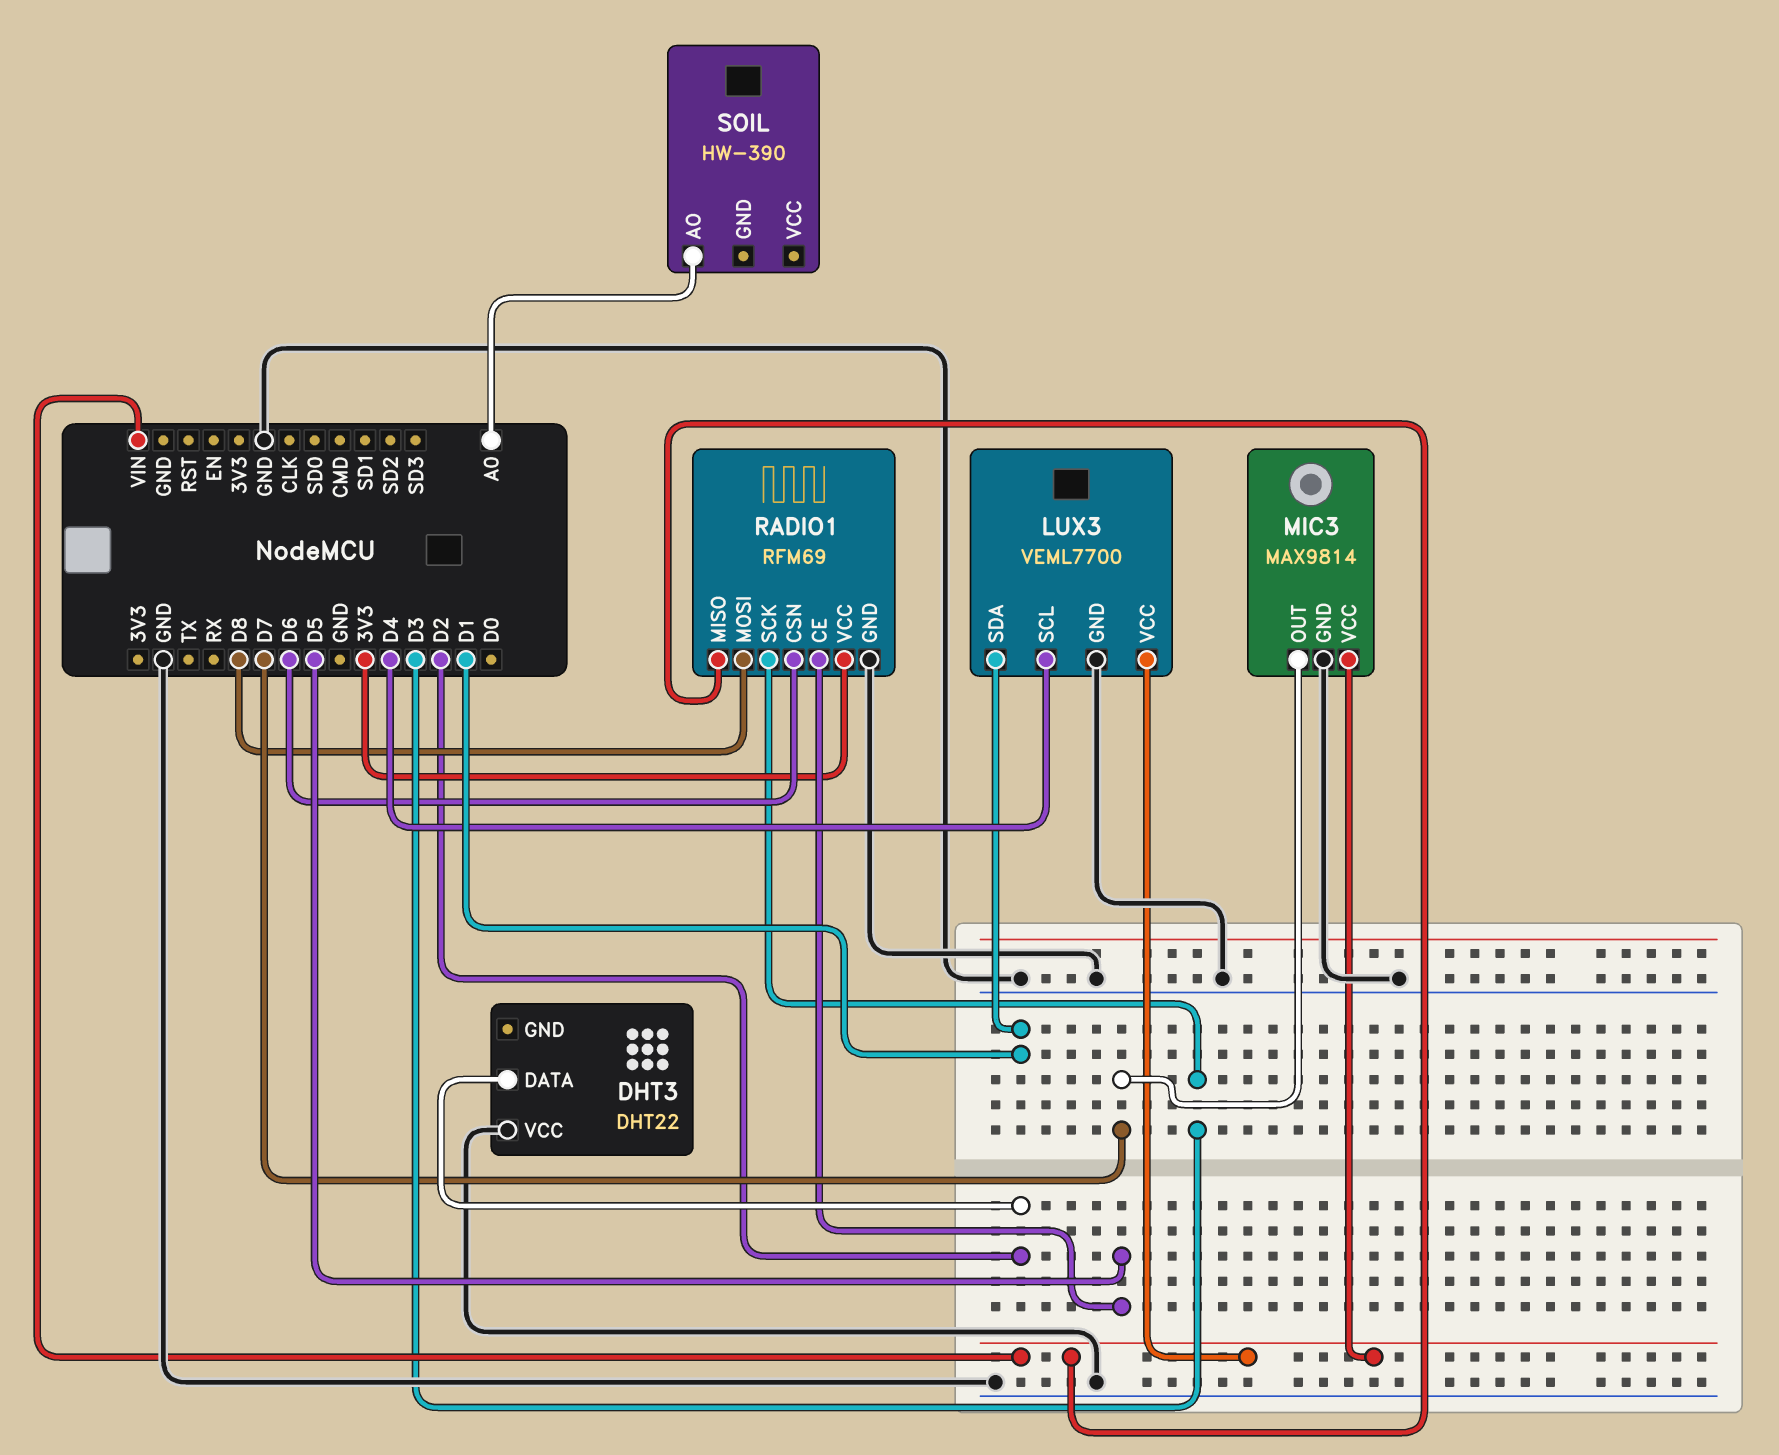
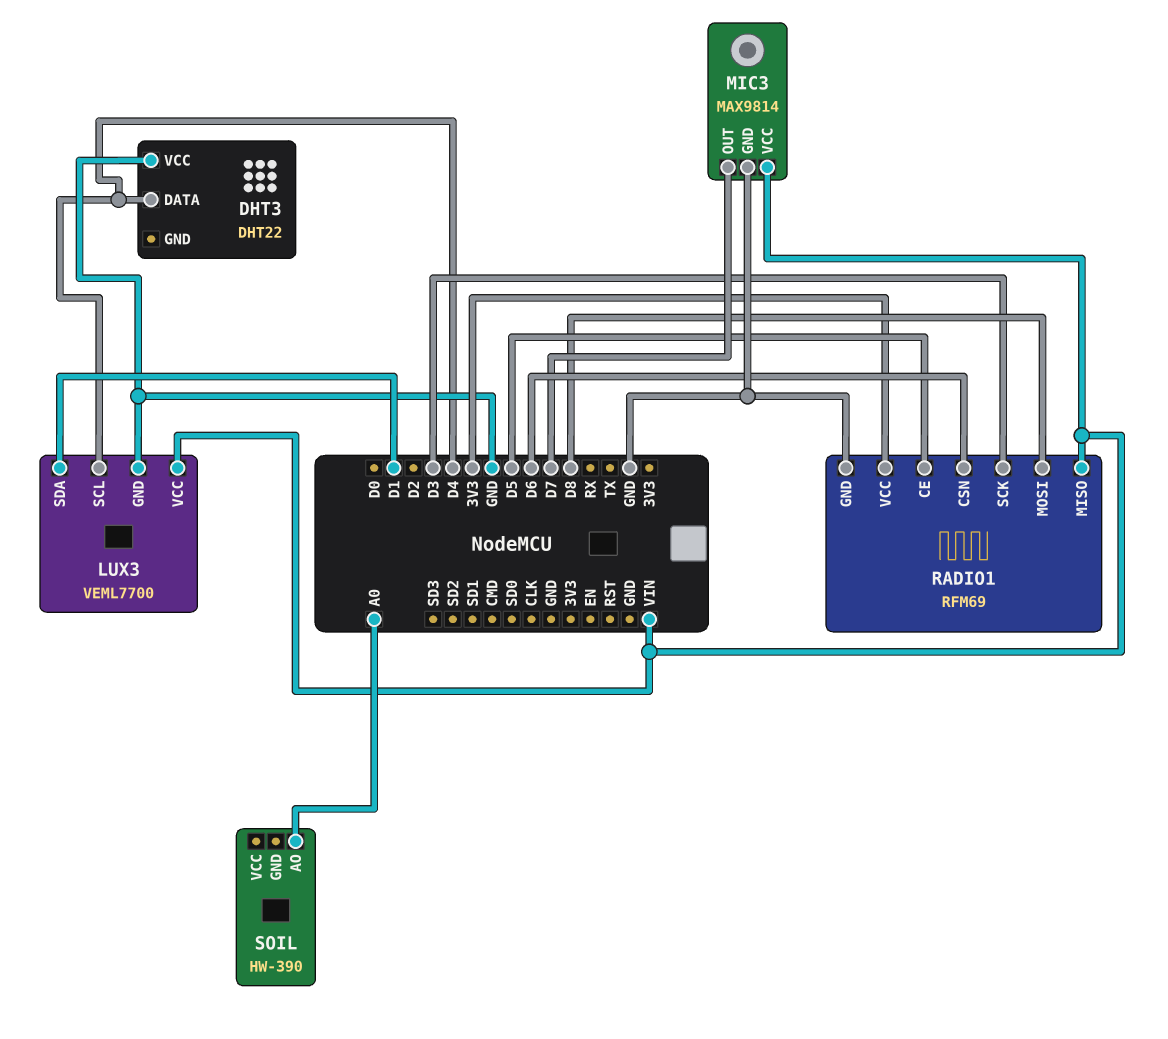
DHT3 pin DATA: D2 -> D4

